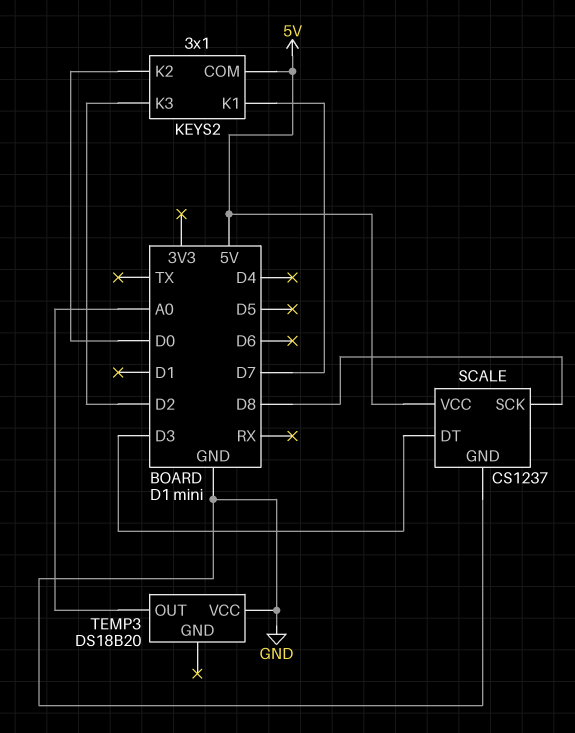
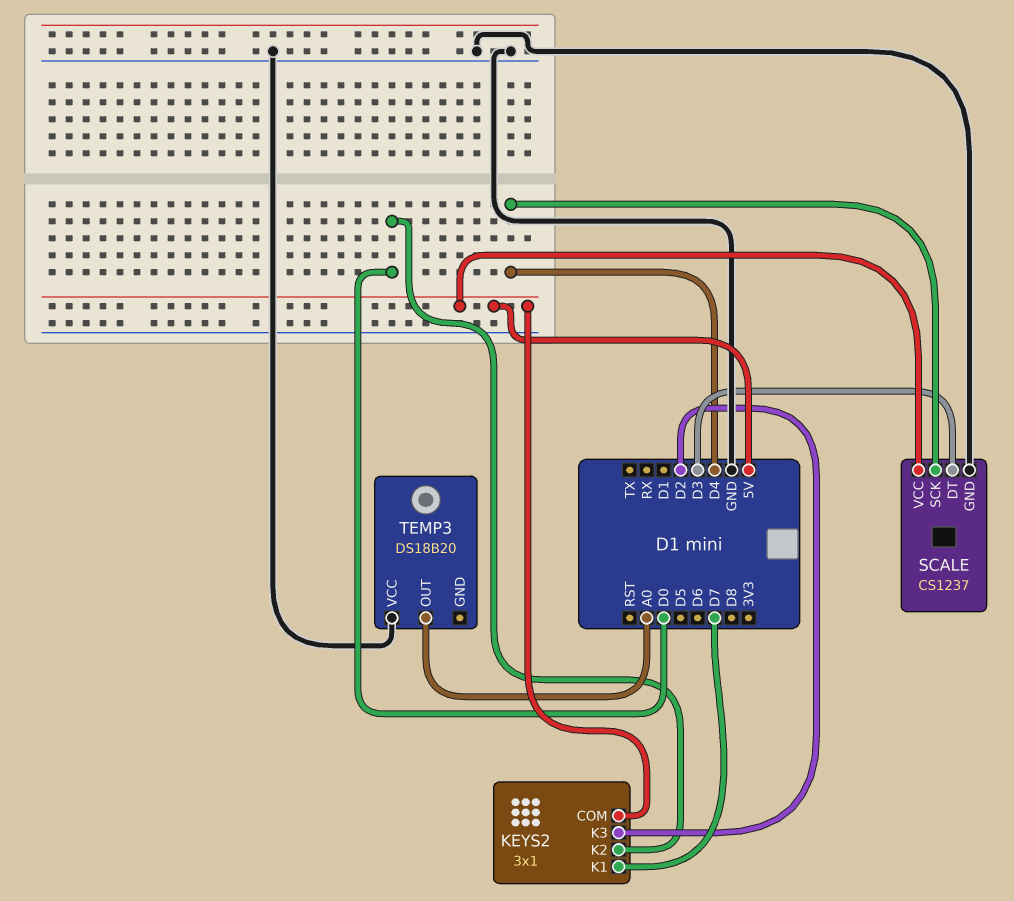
SCALE pin SCK: D8 -> D4

